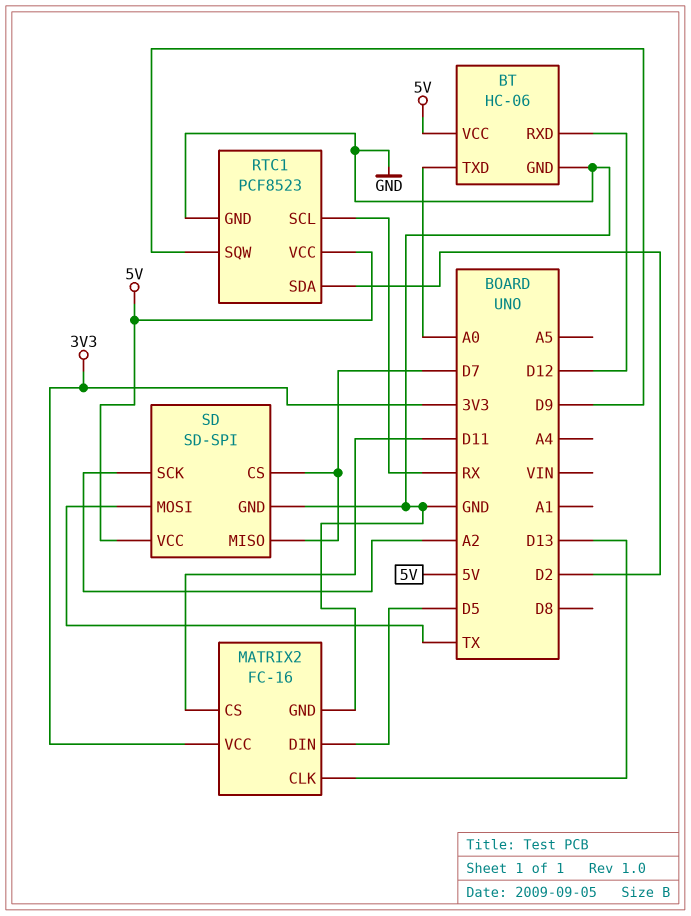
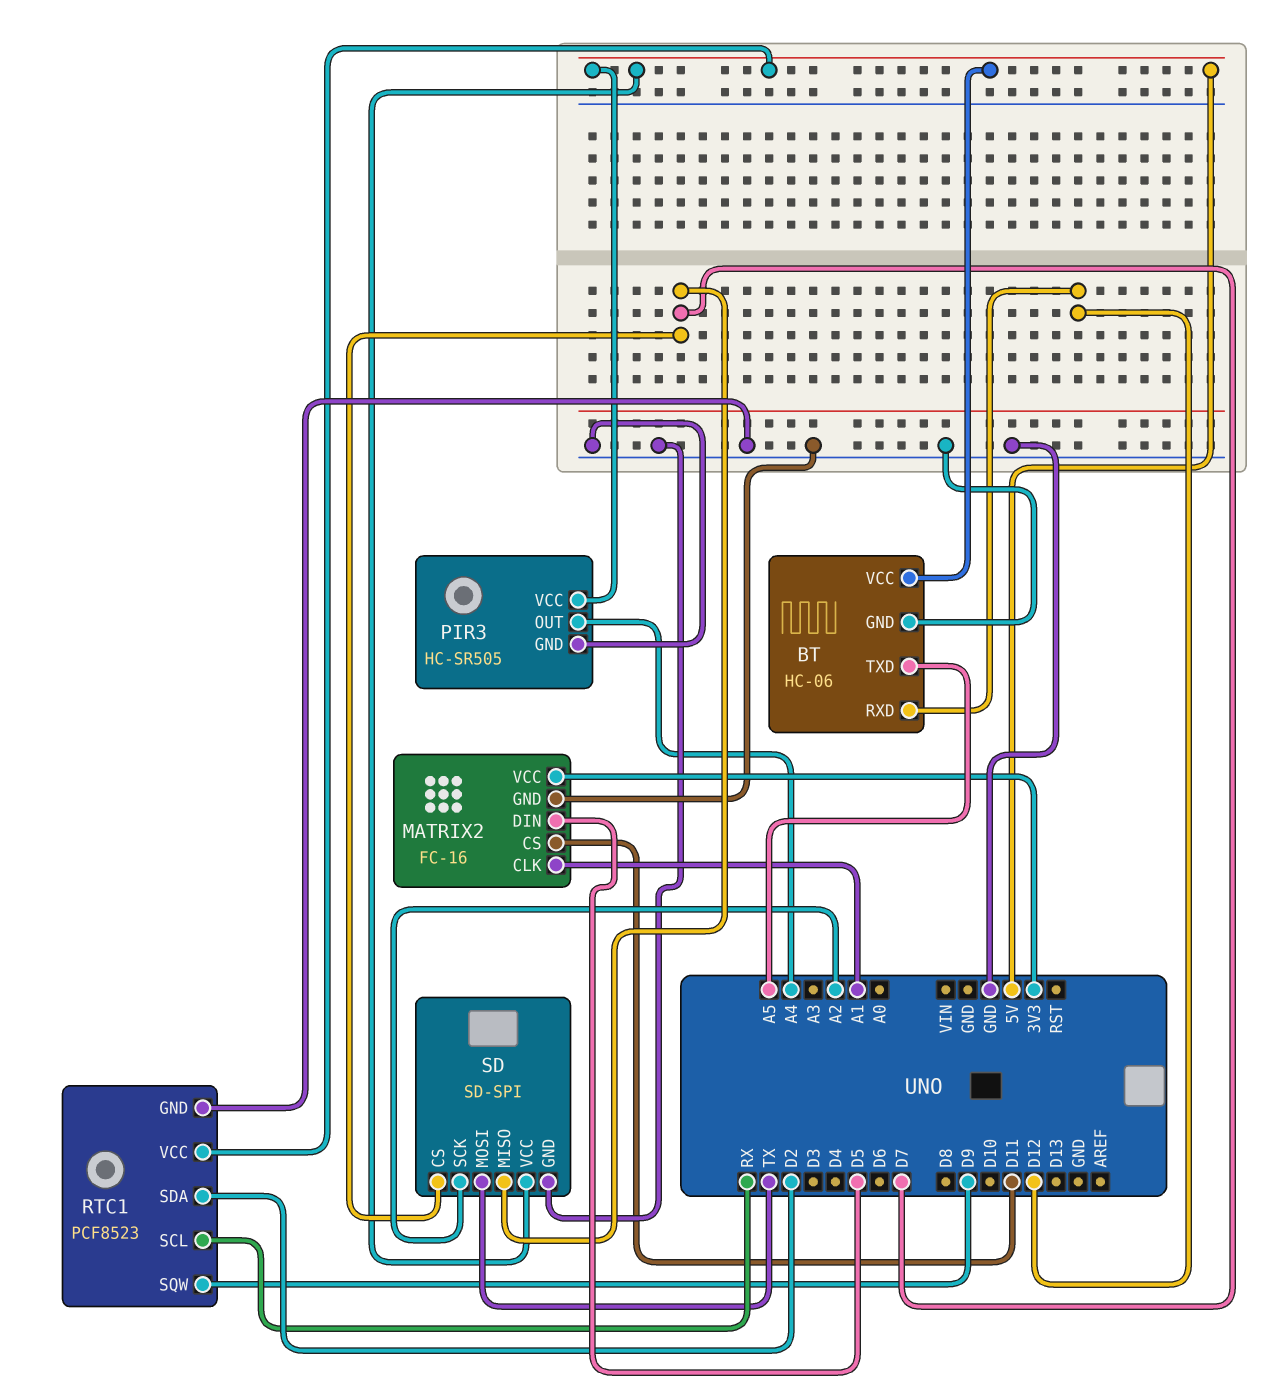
BT pin TXD: A0 -> A5
MATRIX2 pin CLK: D13 -> A1
PIR3: none -> HC-SR505
PIR3 pin GND: none -> GND
PIR3 pin OUT: none -> A4
PIR3 pin VCC: none -> 5V

